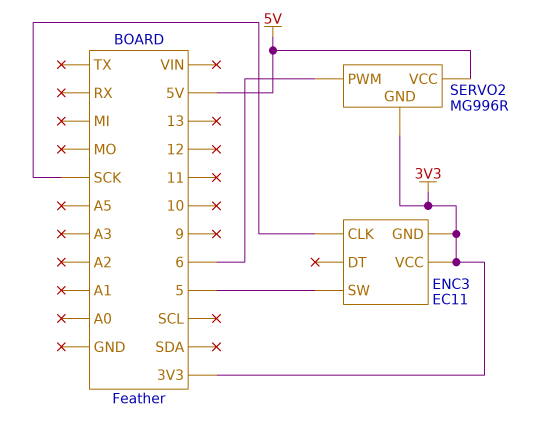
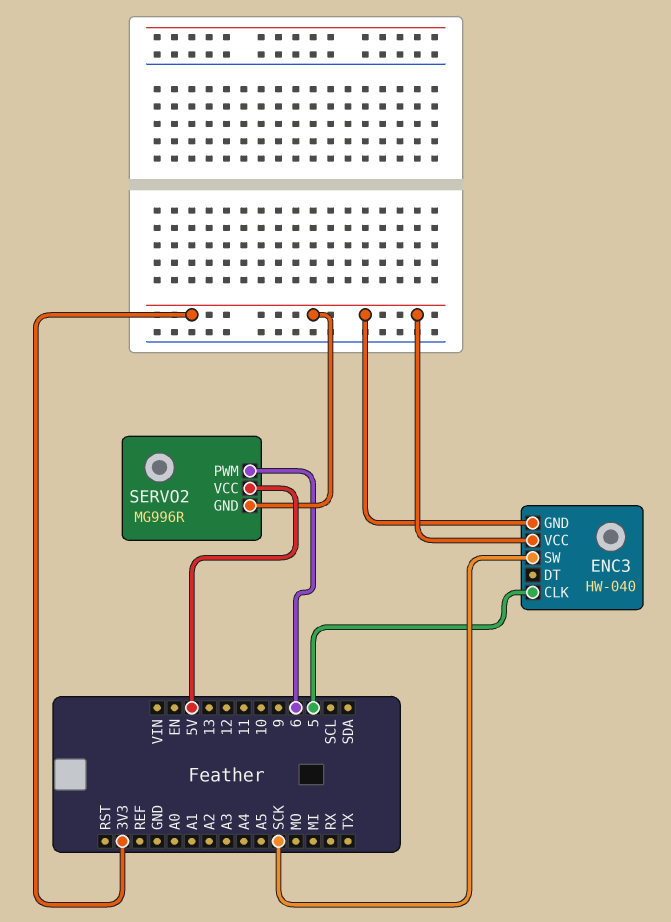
ENC3: EC11 -> HW-040
ENC3 pin CLK: SCK -> 5
ENC3 pin SW: 5 -> SCK

